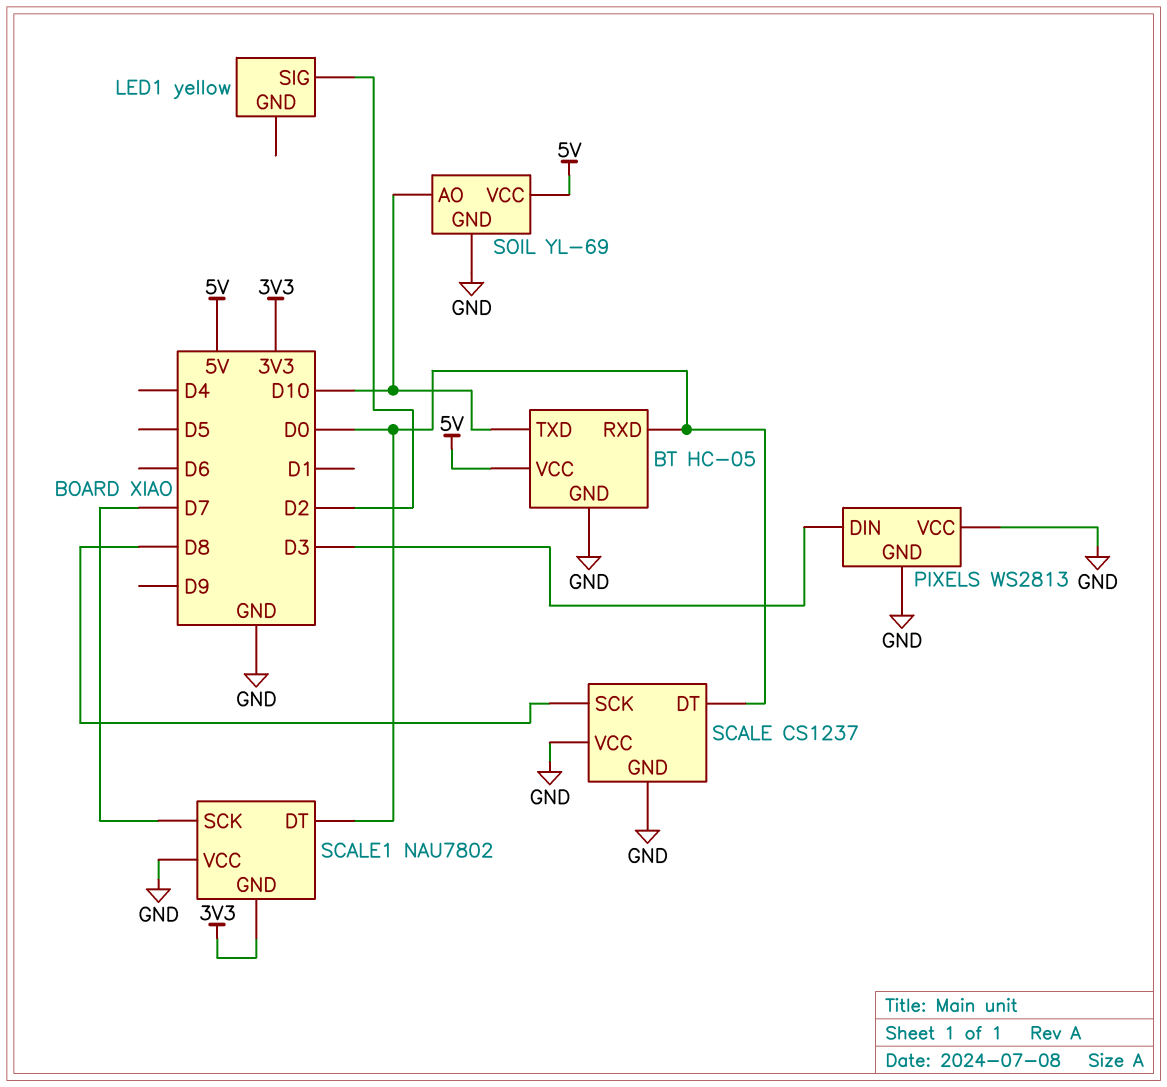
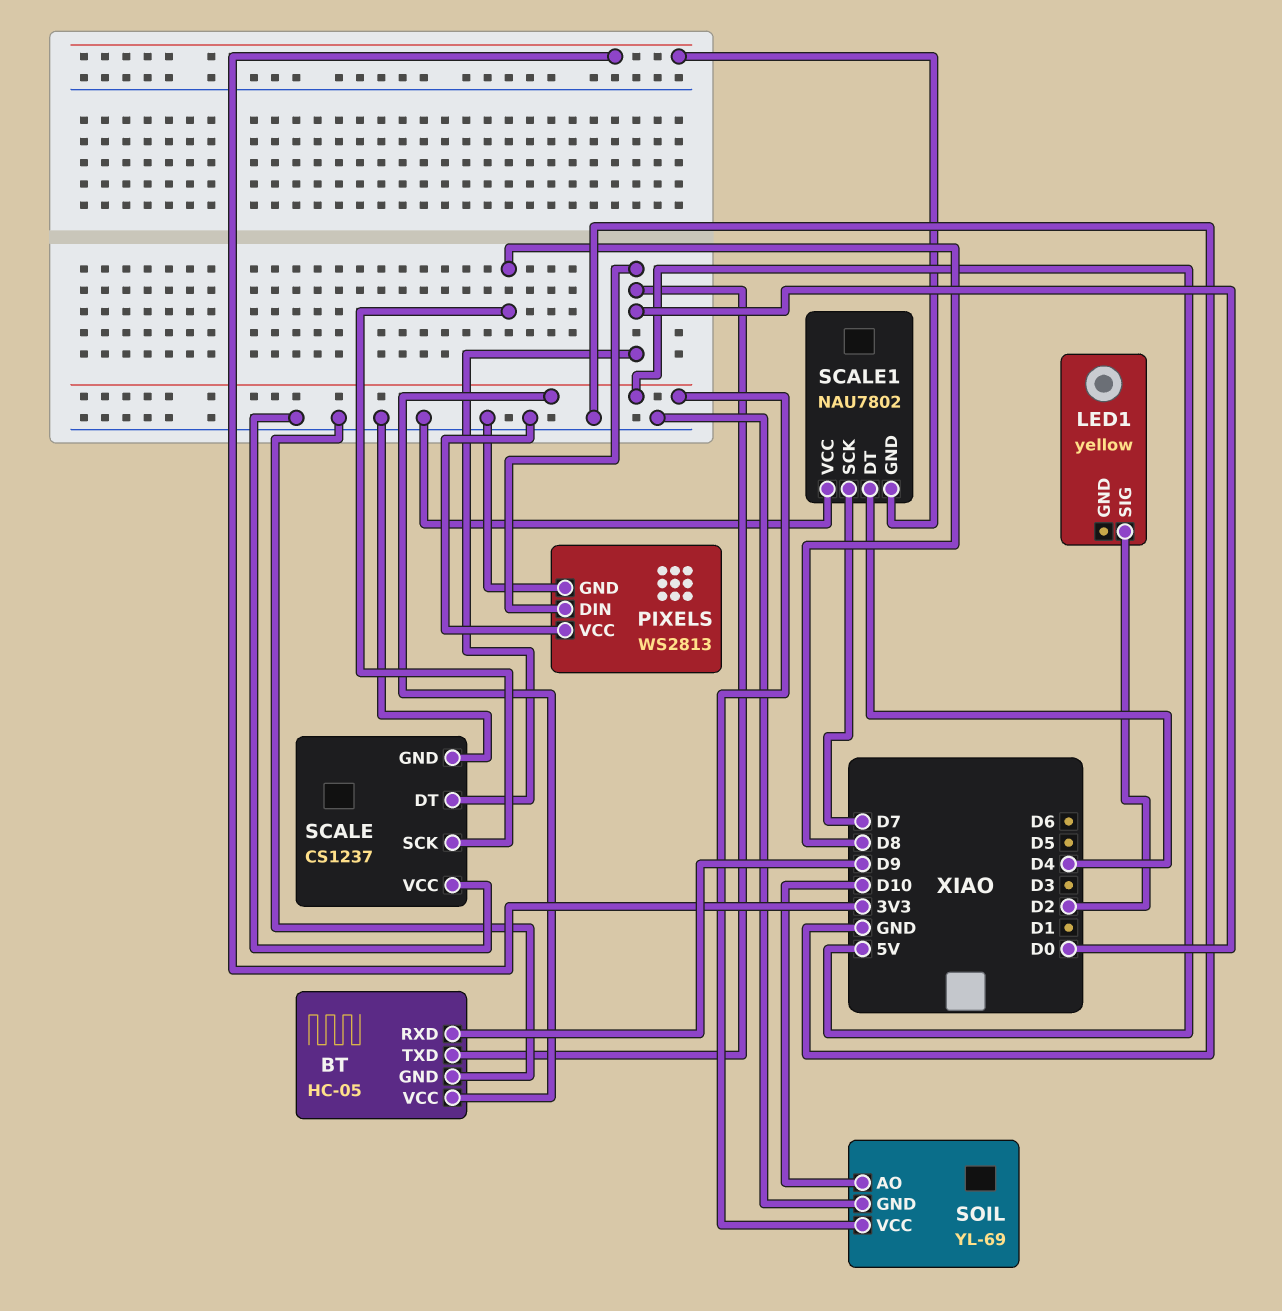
BT pin RXD: D0 -> D9
BT pin TXD: D10 -> D0
PIXELS pin DIN: D3 -> D0
SCALE1 pin DT: D0 -> D4

